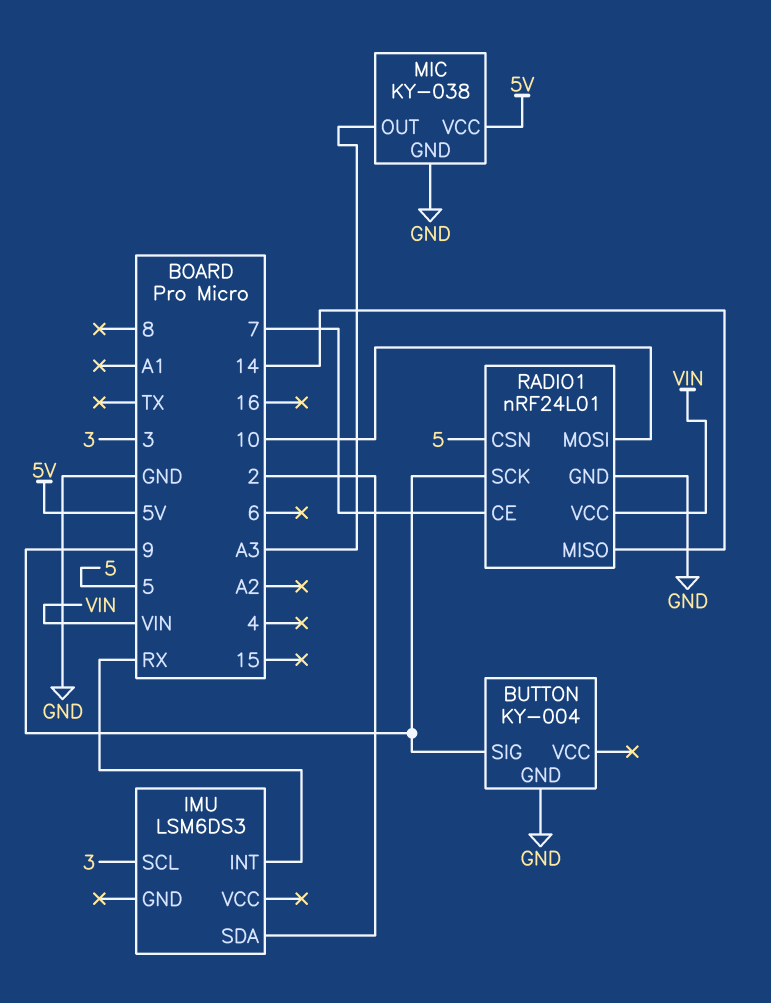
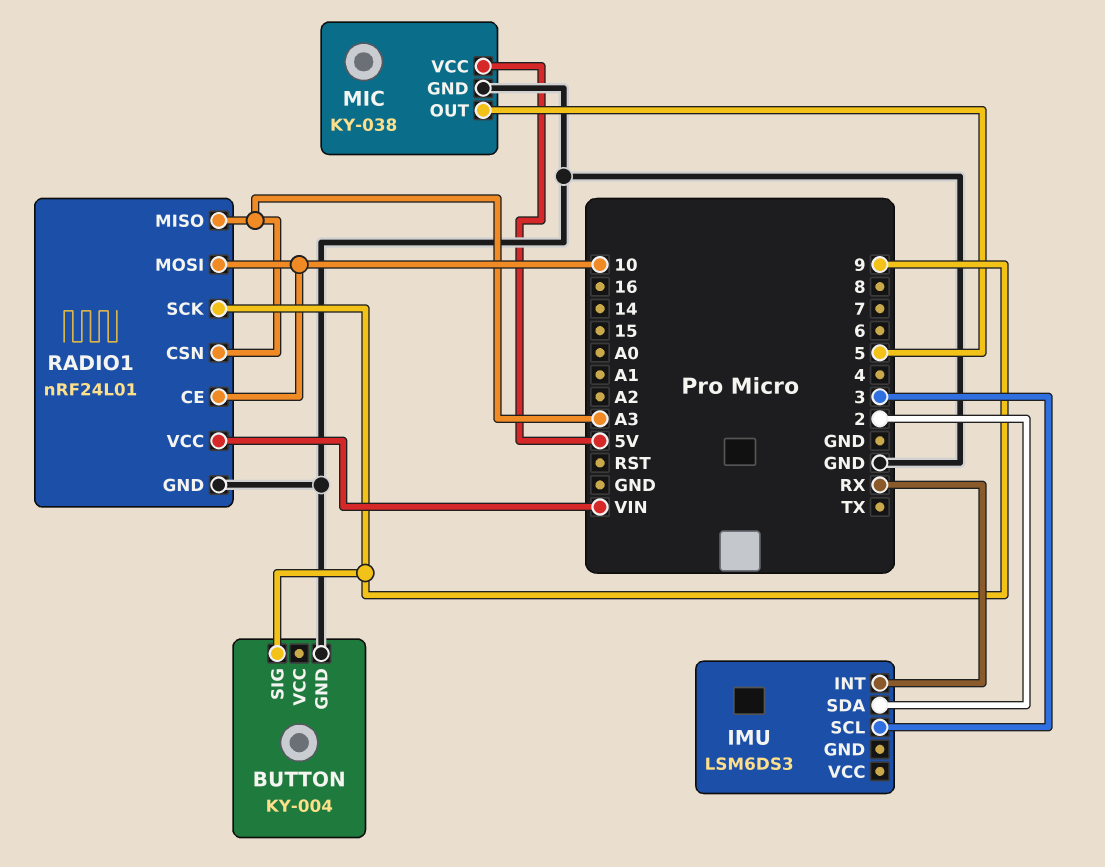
MIC pin OUT: A3 -> 5
RADIO1 pin CE: 7 -> 10
RADIO1 pin CSN: 5 -> A3
RADIO1 pin MISO: 14 -> A3

